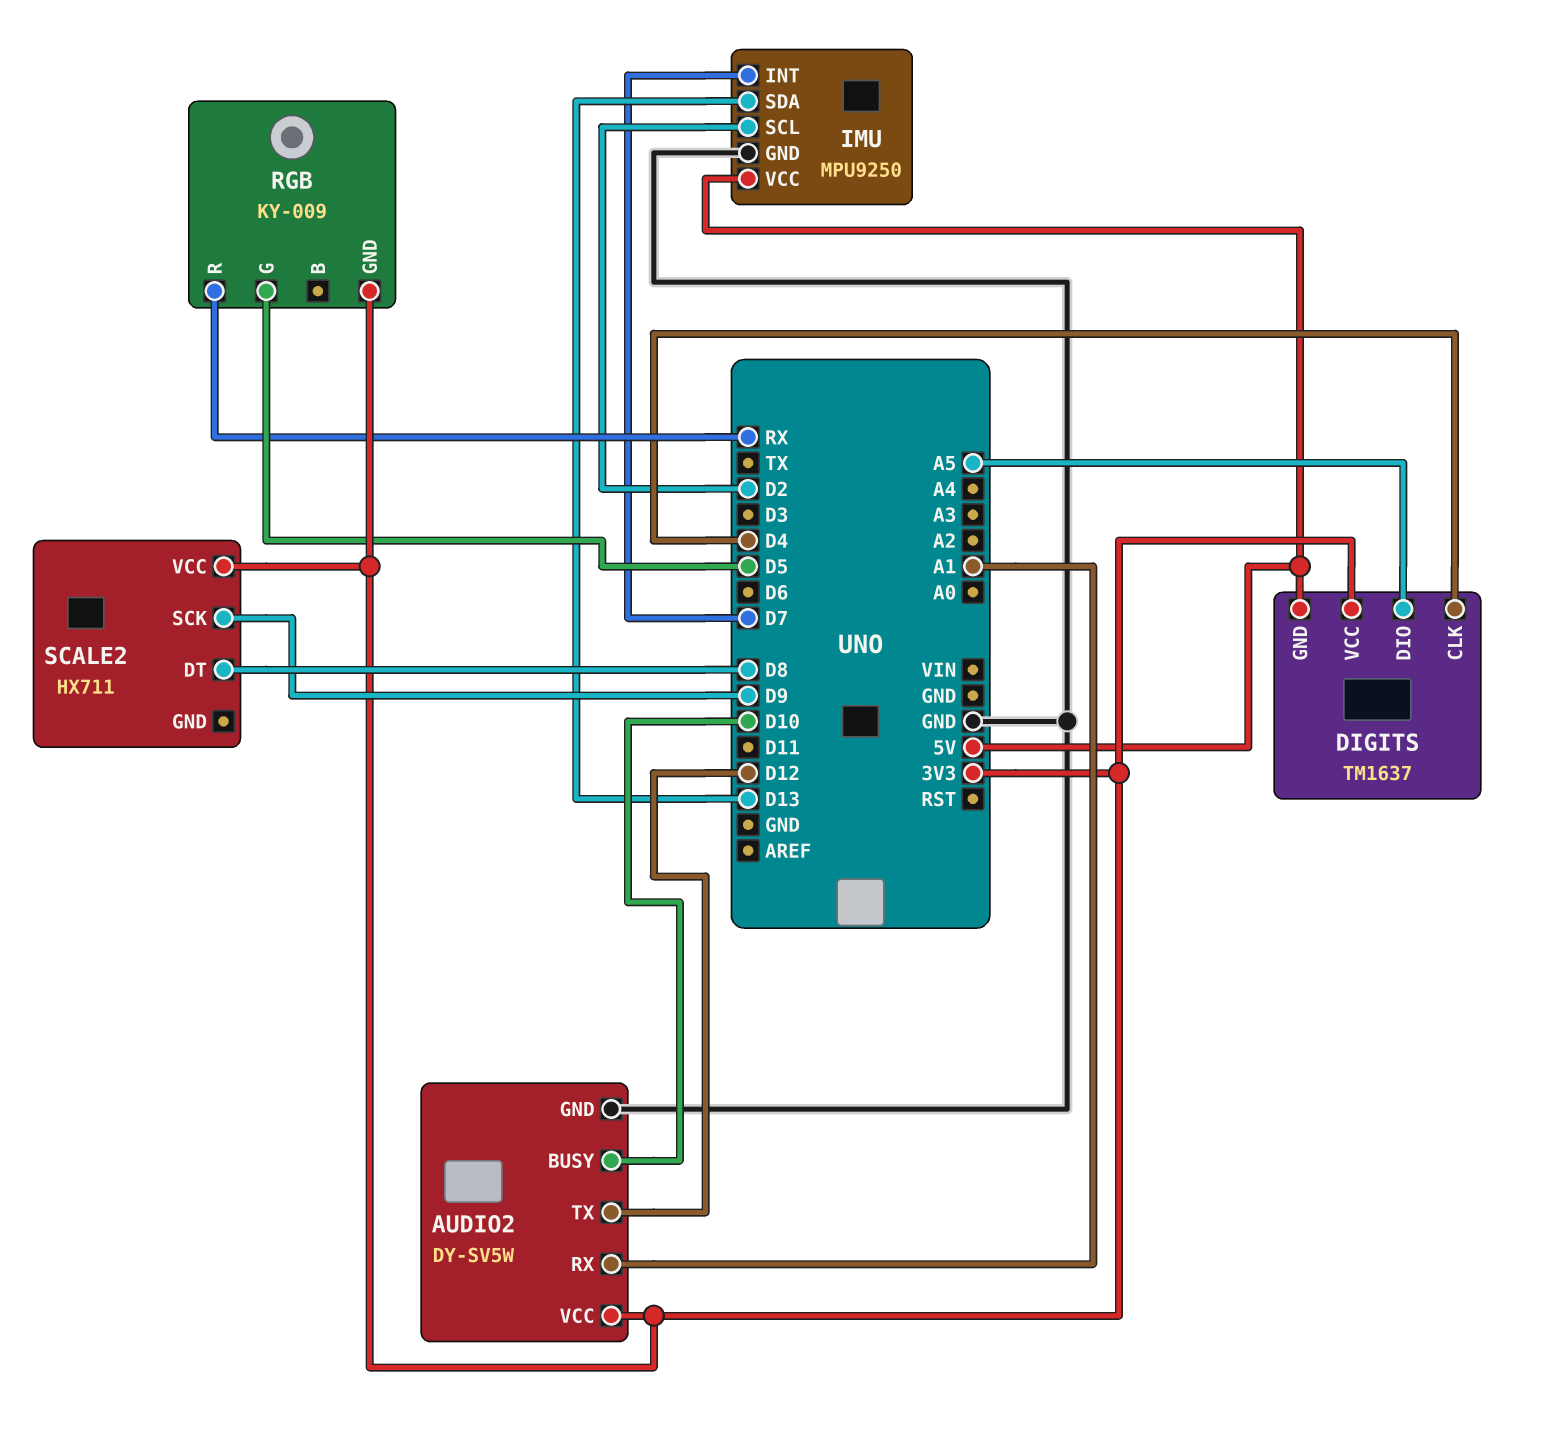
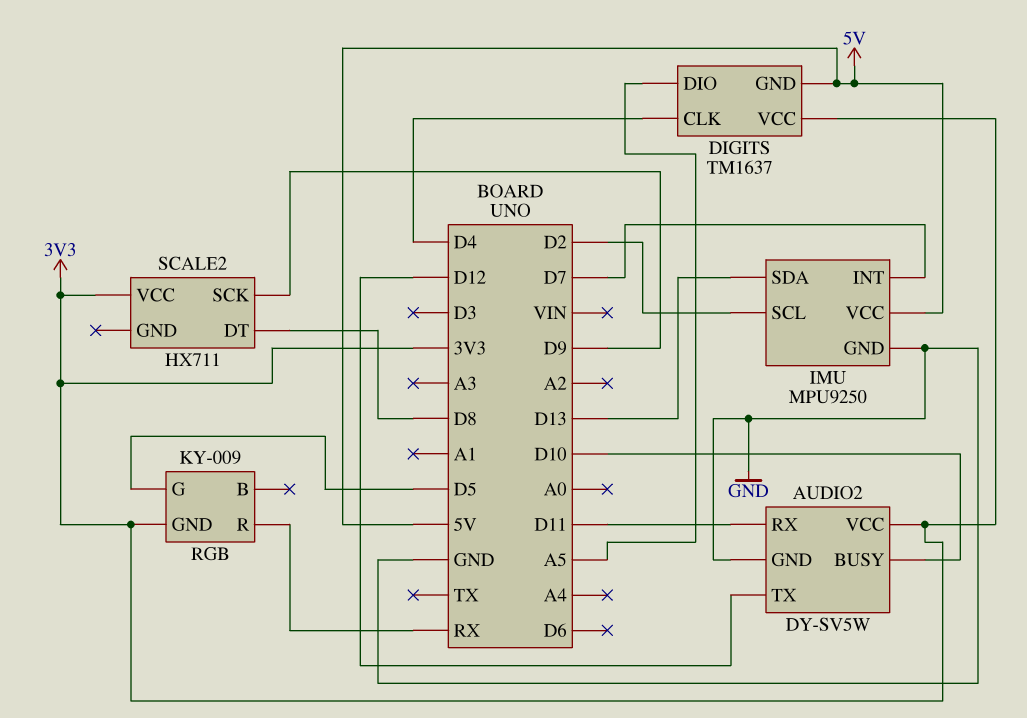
AUDIO2 pin RX: A1 -> D11

